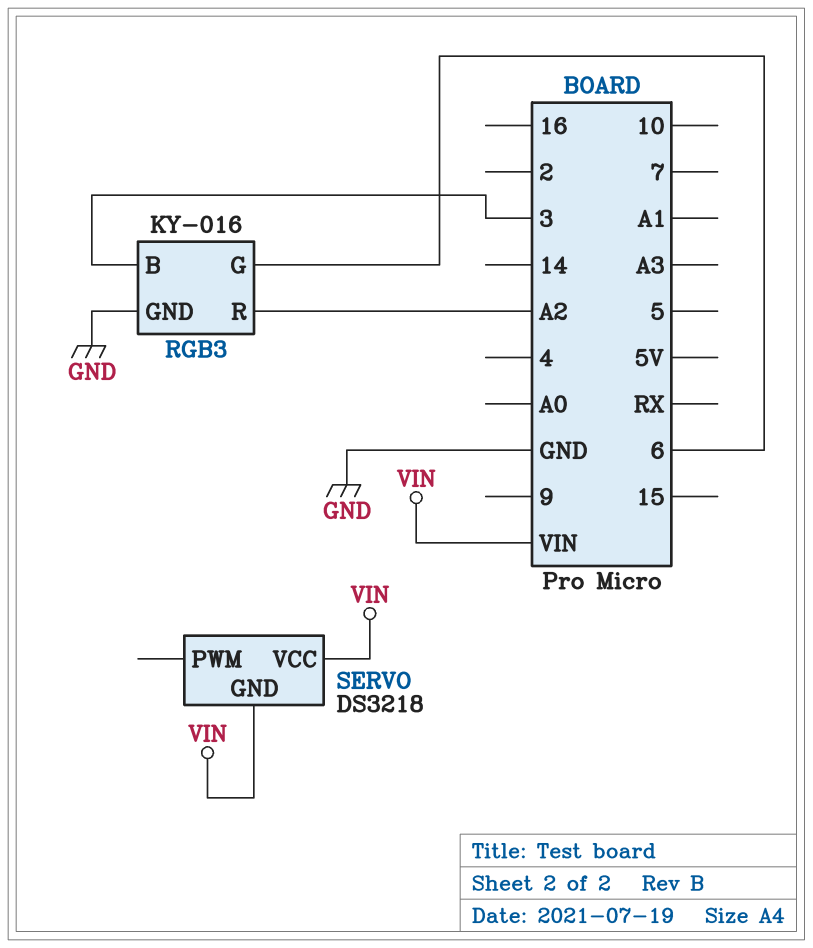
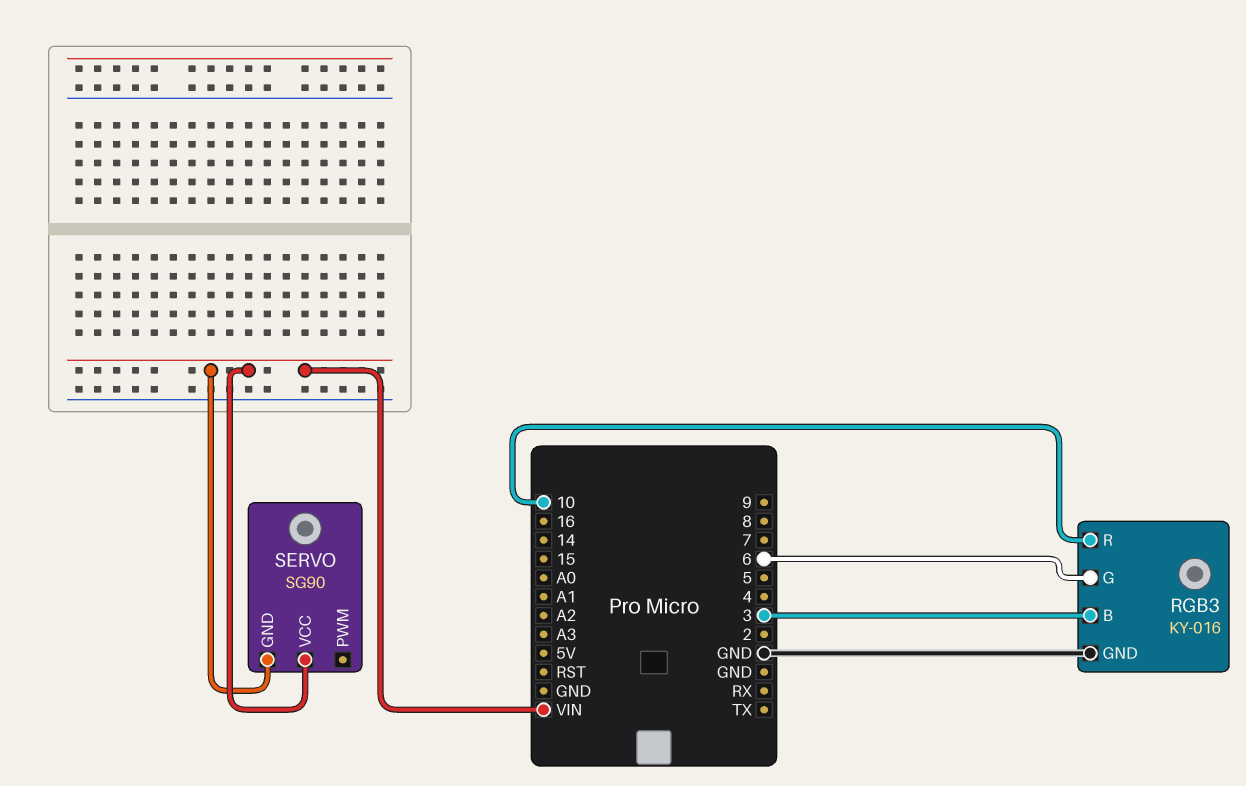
RGB3 pin R: A2 -> 10
SERVO: DS3218 -> SG90

